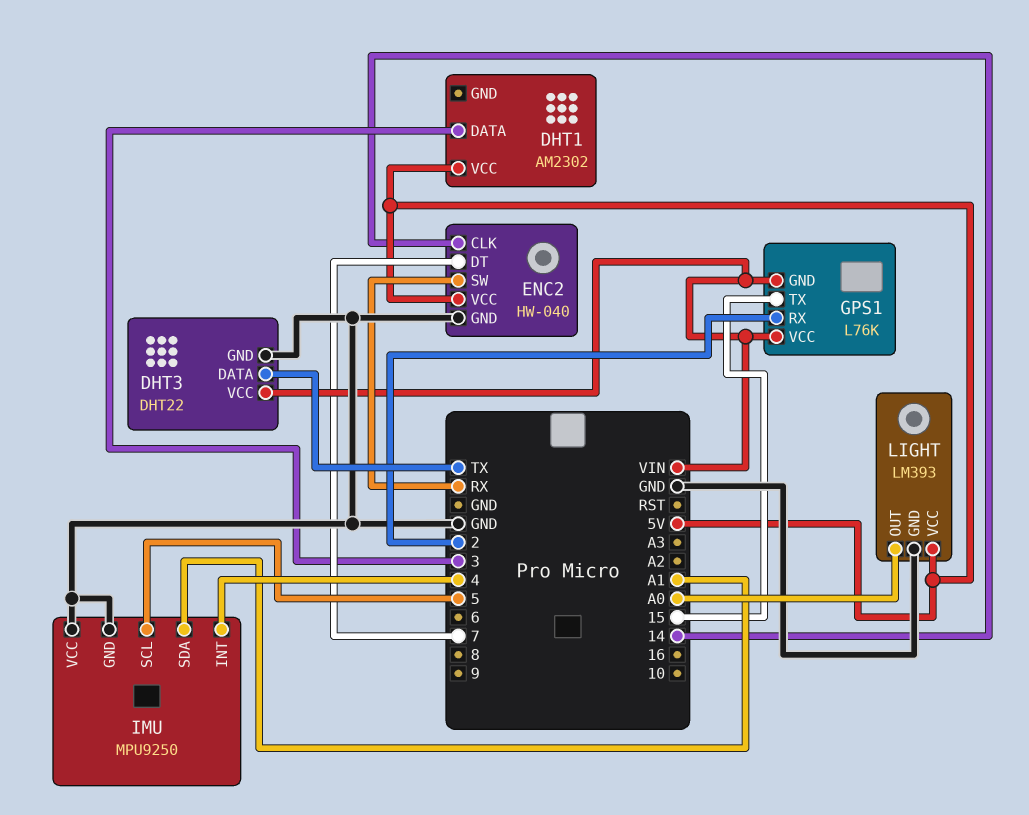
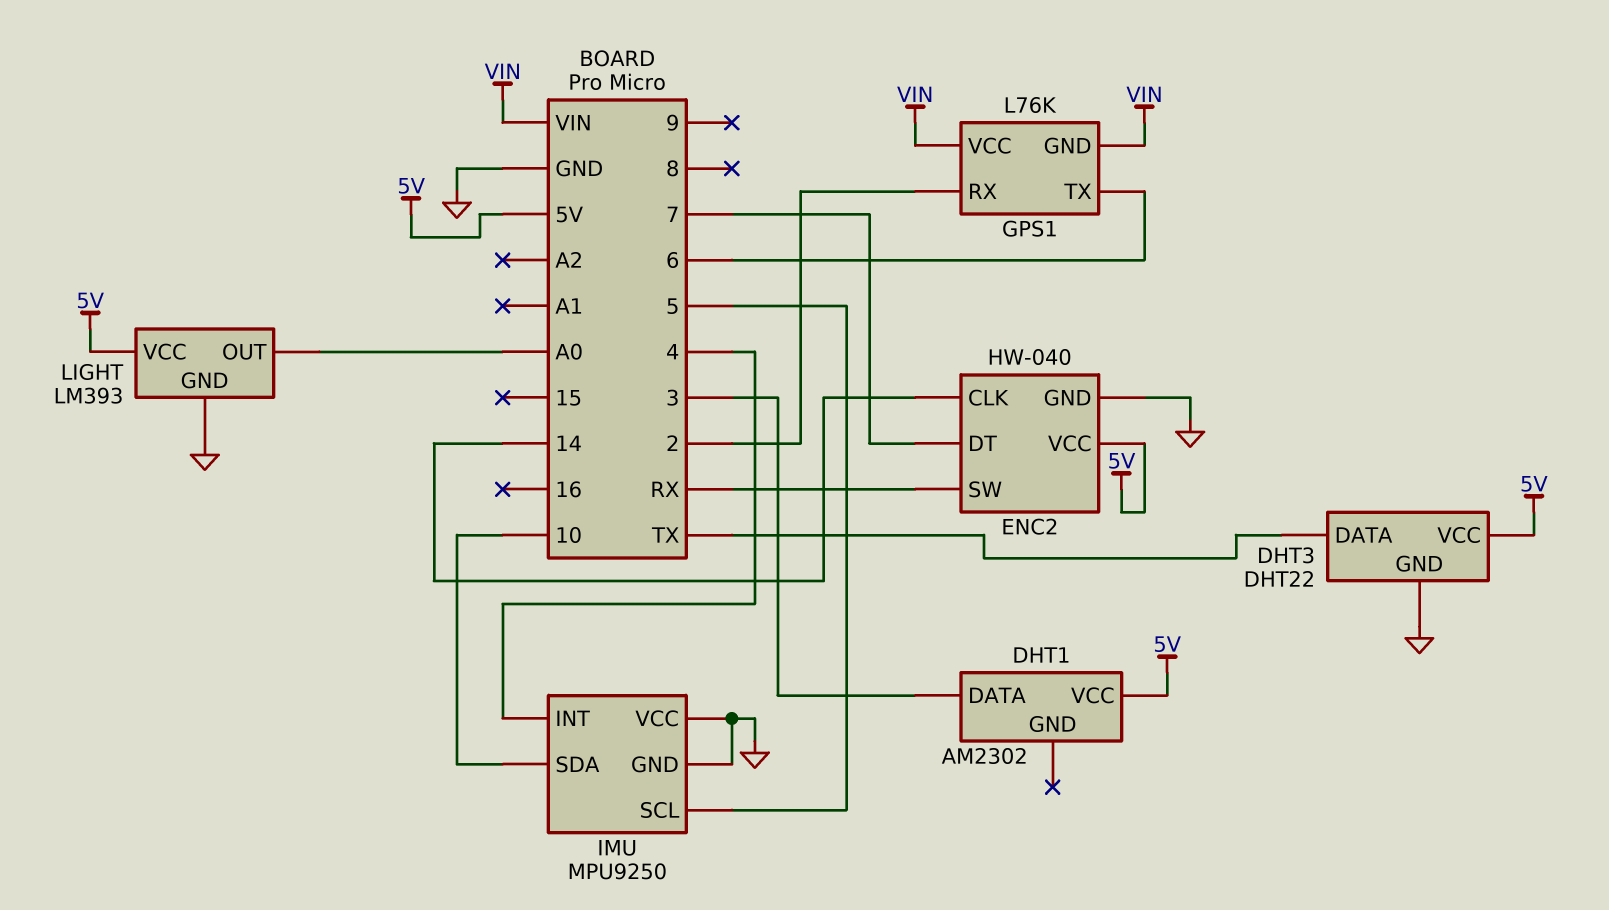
DHT3 pin VCC: VIN -> 5V
GPS1 pin TX: 15 -> 6
IMU pin SDA: A1 -> 10

